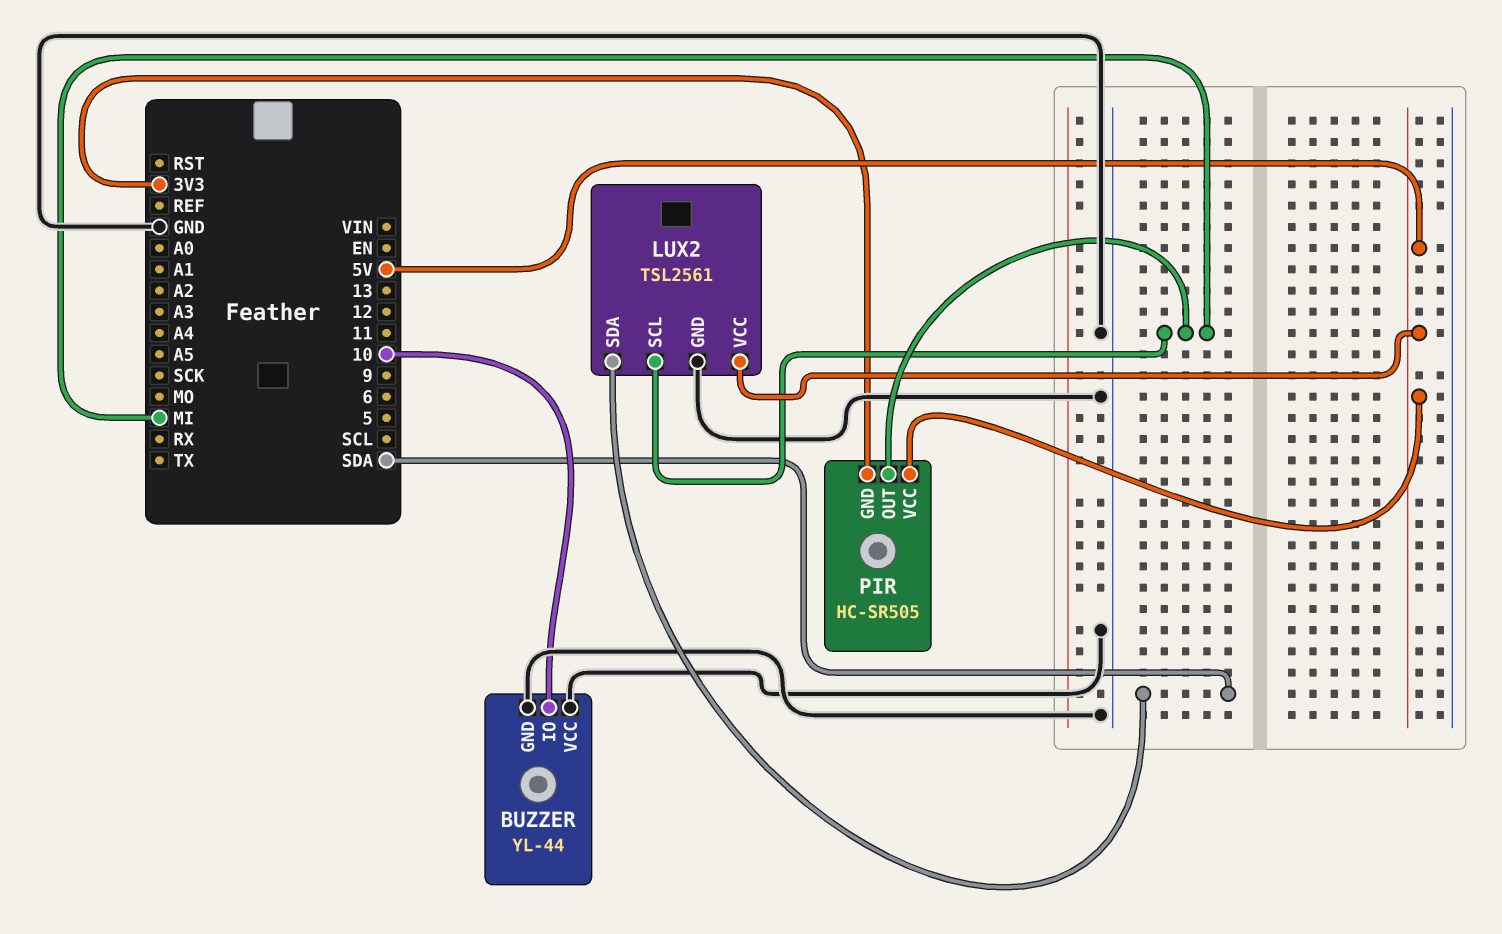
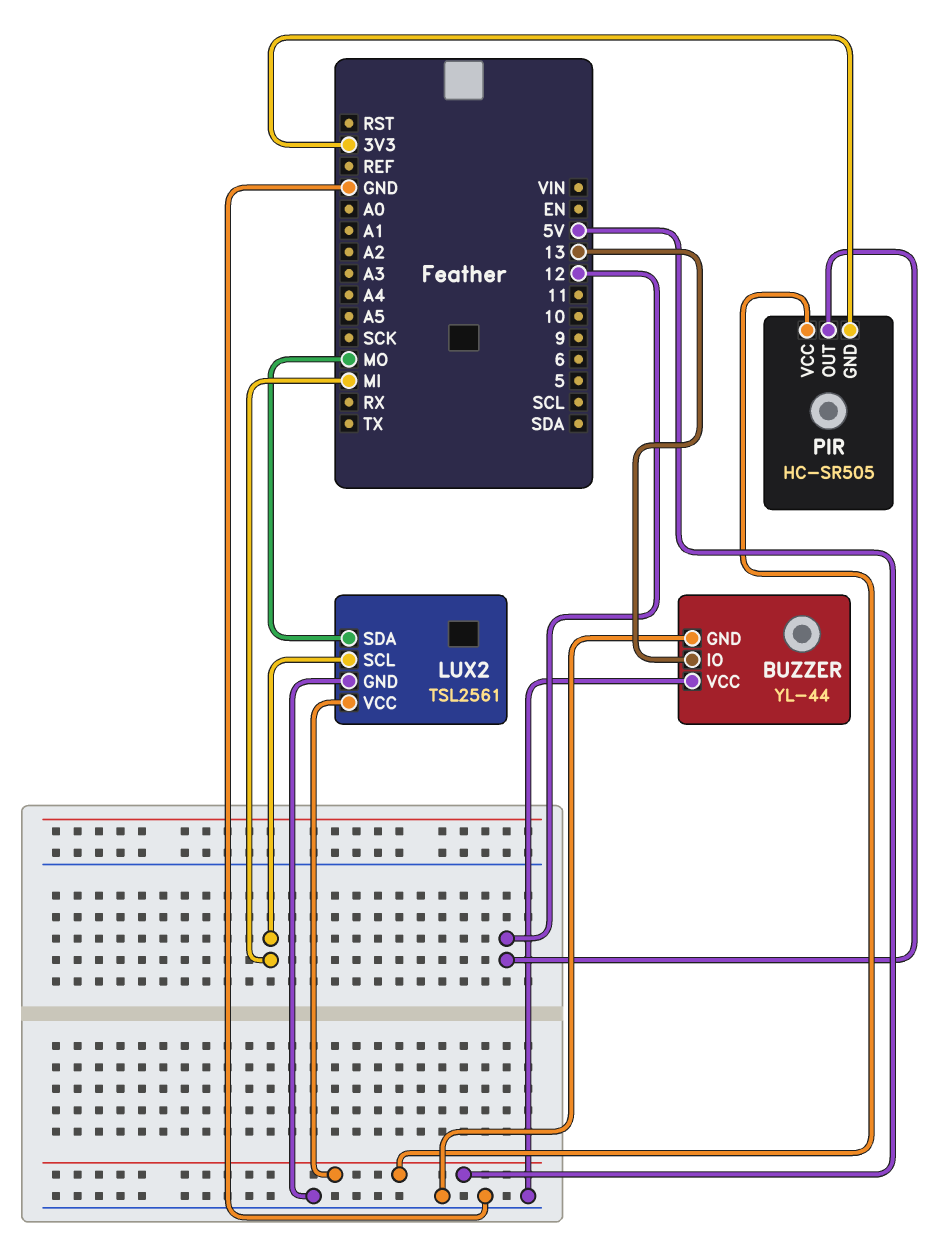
BUZZER pin IO: 10 -> 13
LUX2 pin SDA: SDA -> MO
PIR pin OUT: MI -> 12

